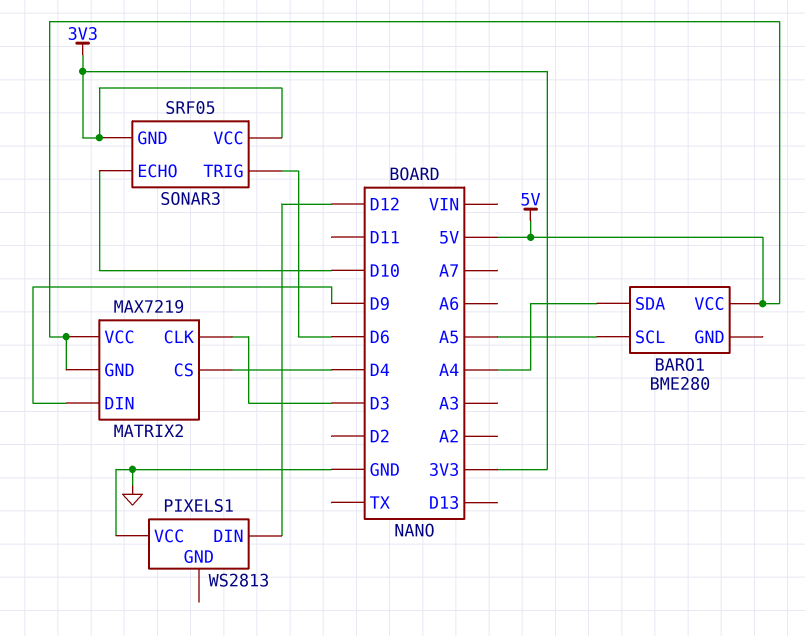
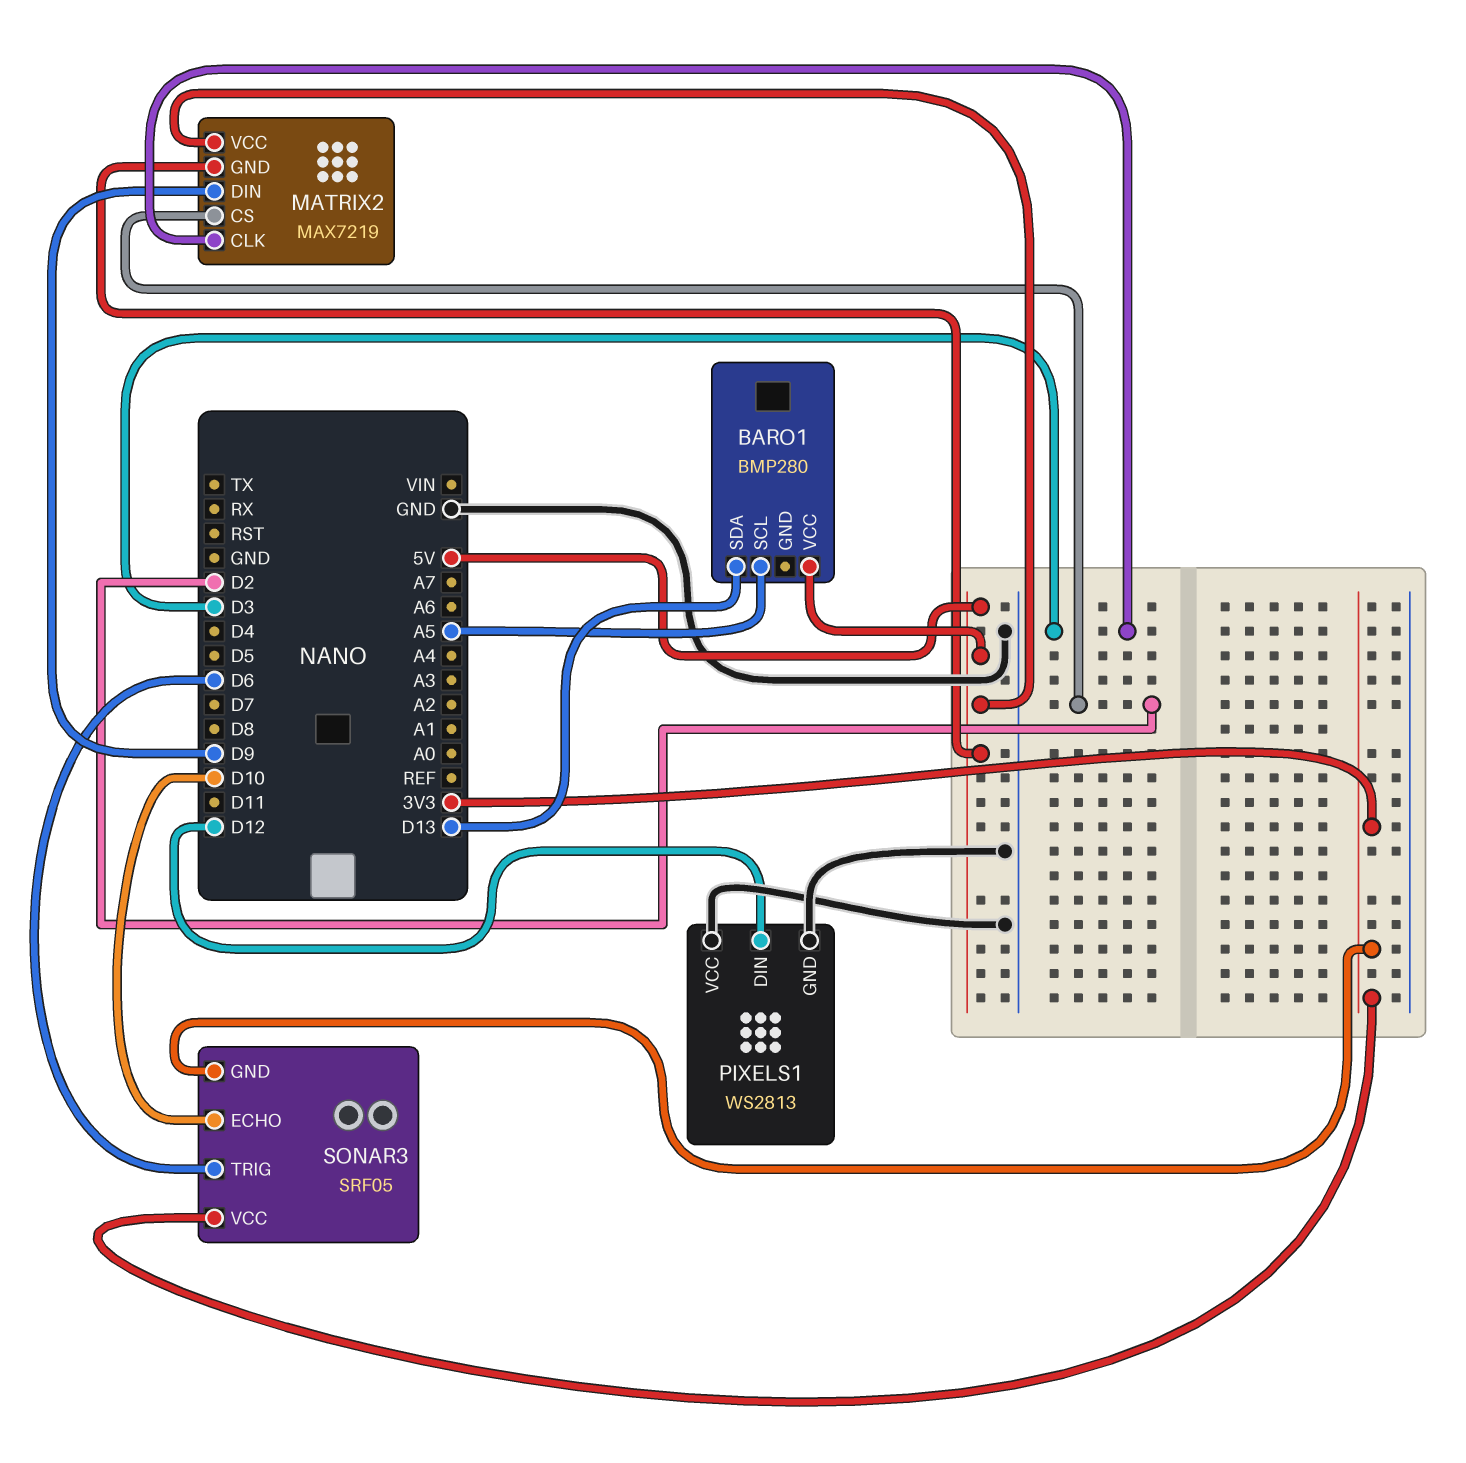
BARO1: BME280 -> BMP280
BARO1 pin SDA: A4 -> D13
MATRIX2 pin CS: D4 -> D2
PIXELS1 pin GND: none -> GND

